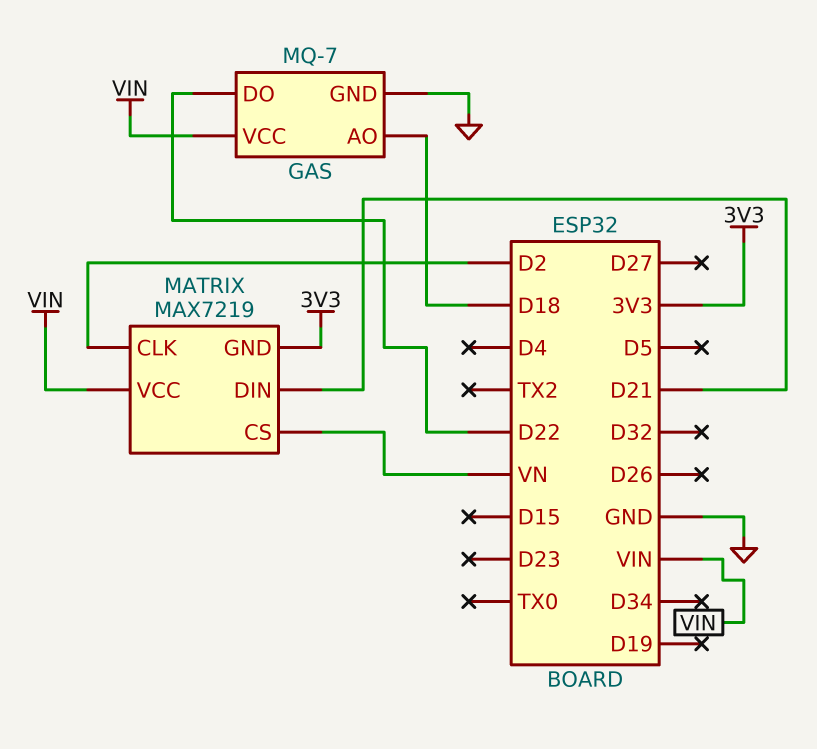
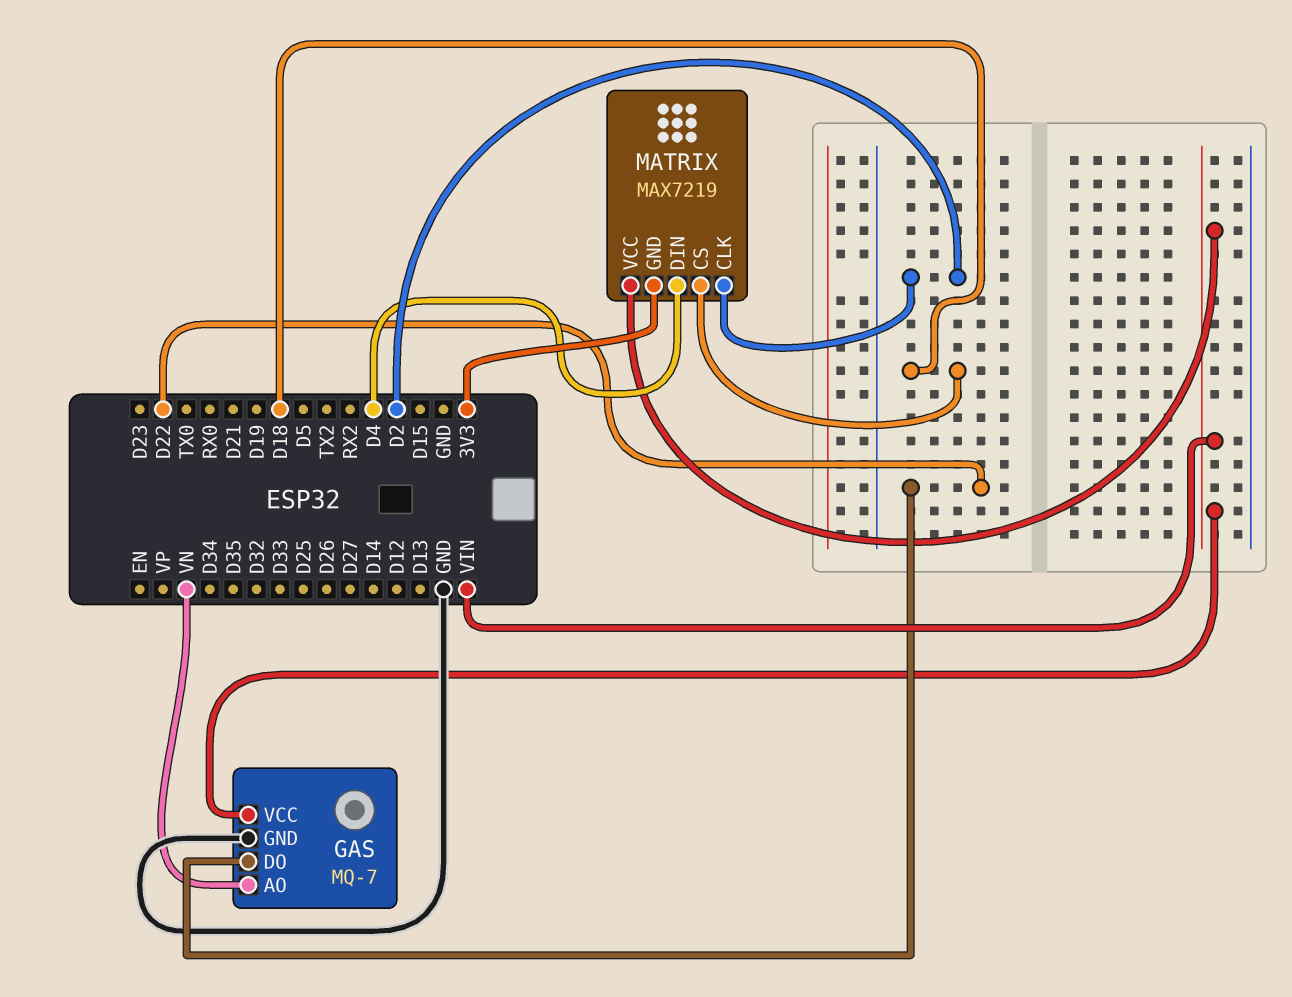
GAS pin AO: D18 -> VN
MATRIX pin CS: VN -> D18
MATRIX pin DIN: D21 -> D4

